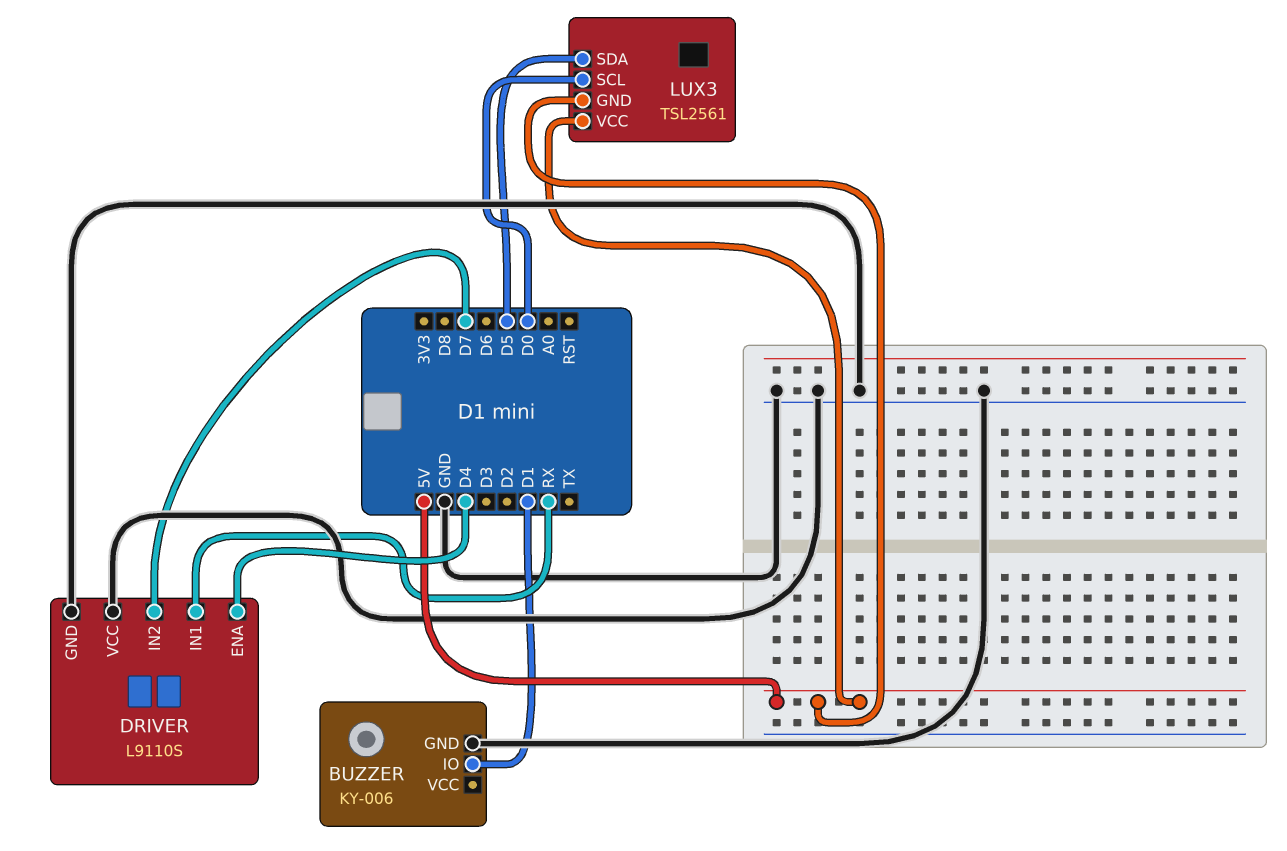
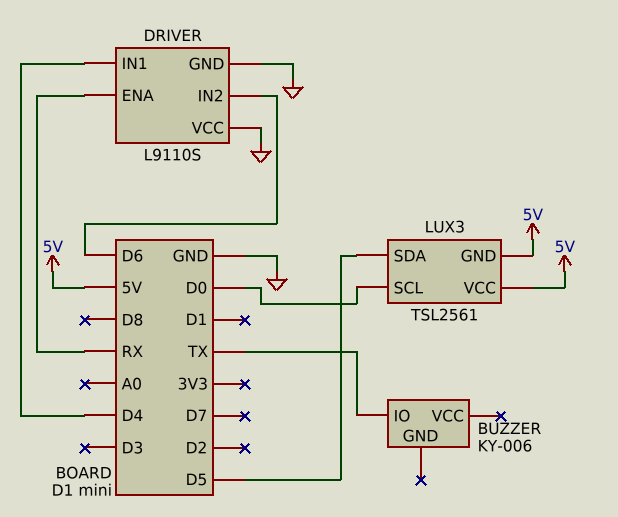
BUZZER pin GND: GND -> none
BUZZER pin IO: D1 -> TX
DRIVER pin ENA: D4 -> RX
DRIVER pin IN1: RX -> D4
DRIVER pin IN2: D7 -> D6

